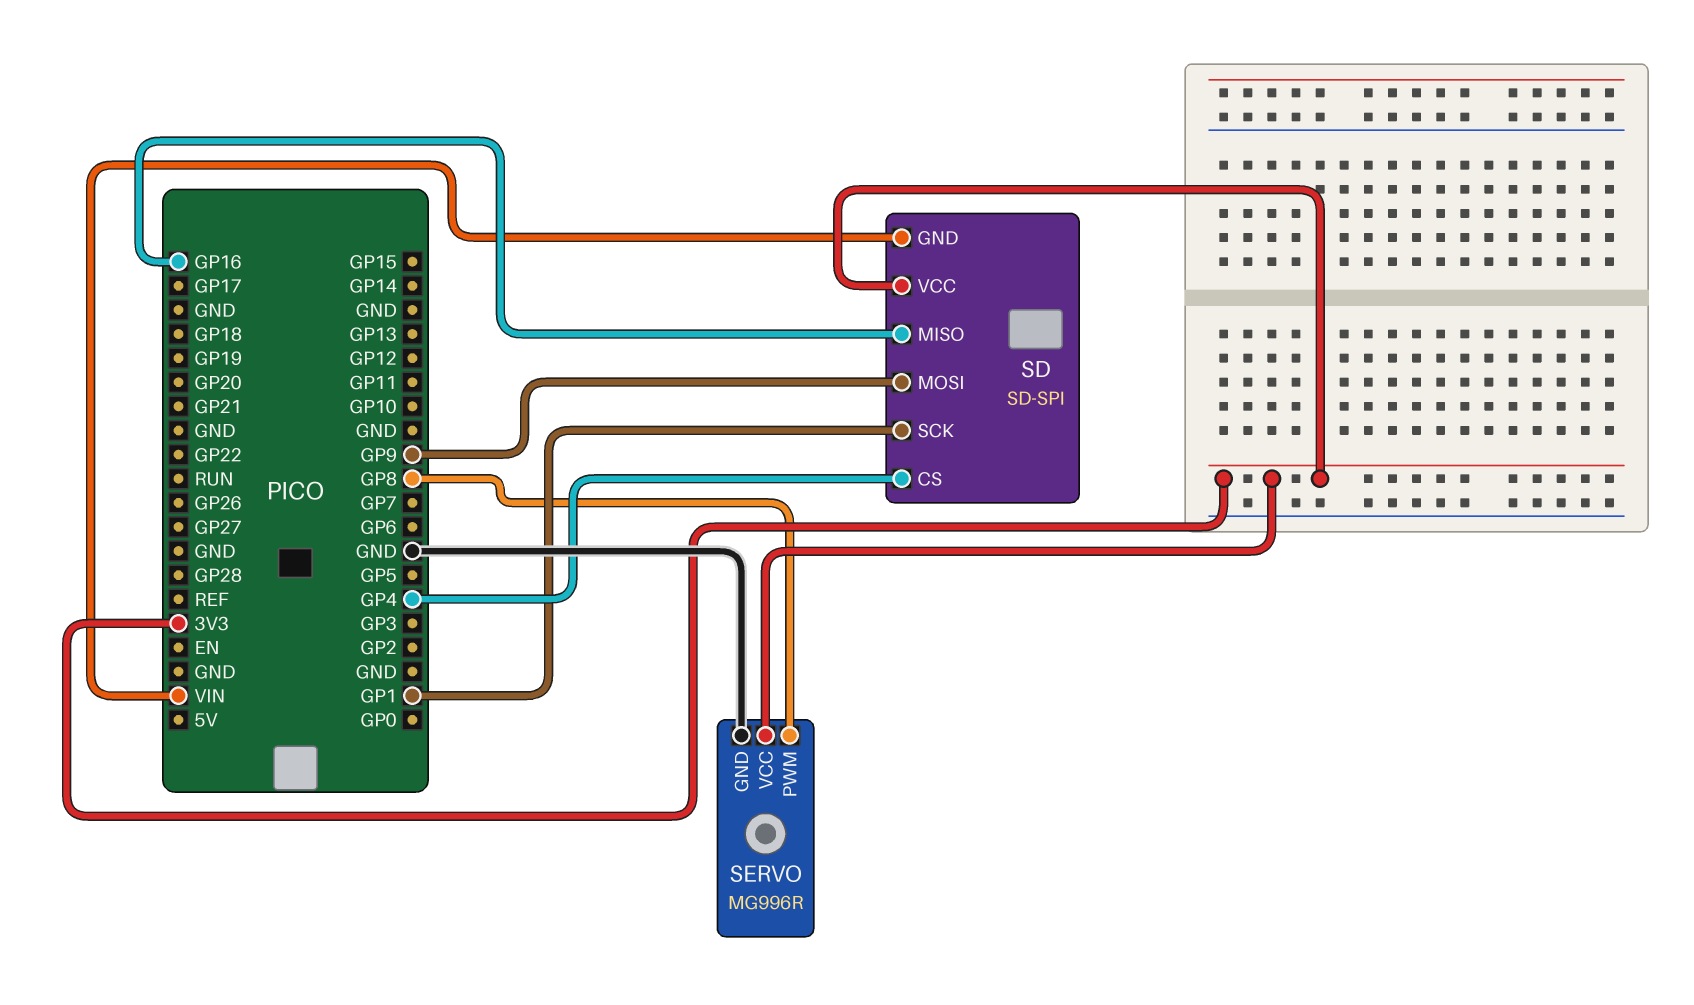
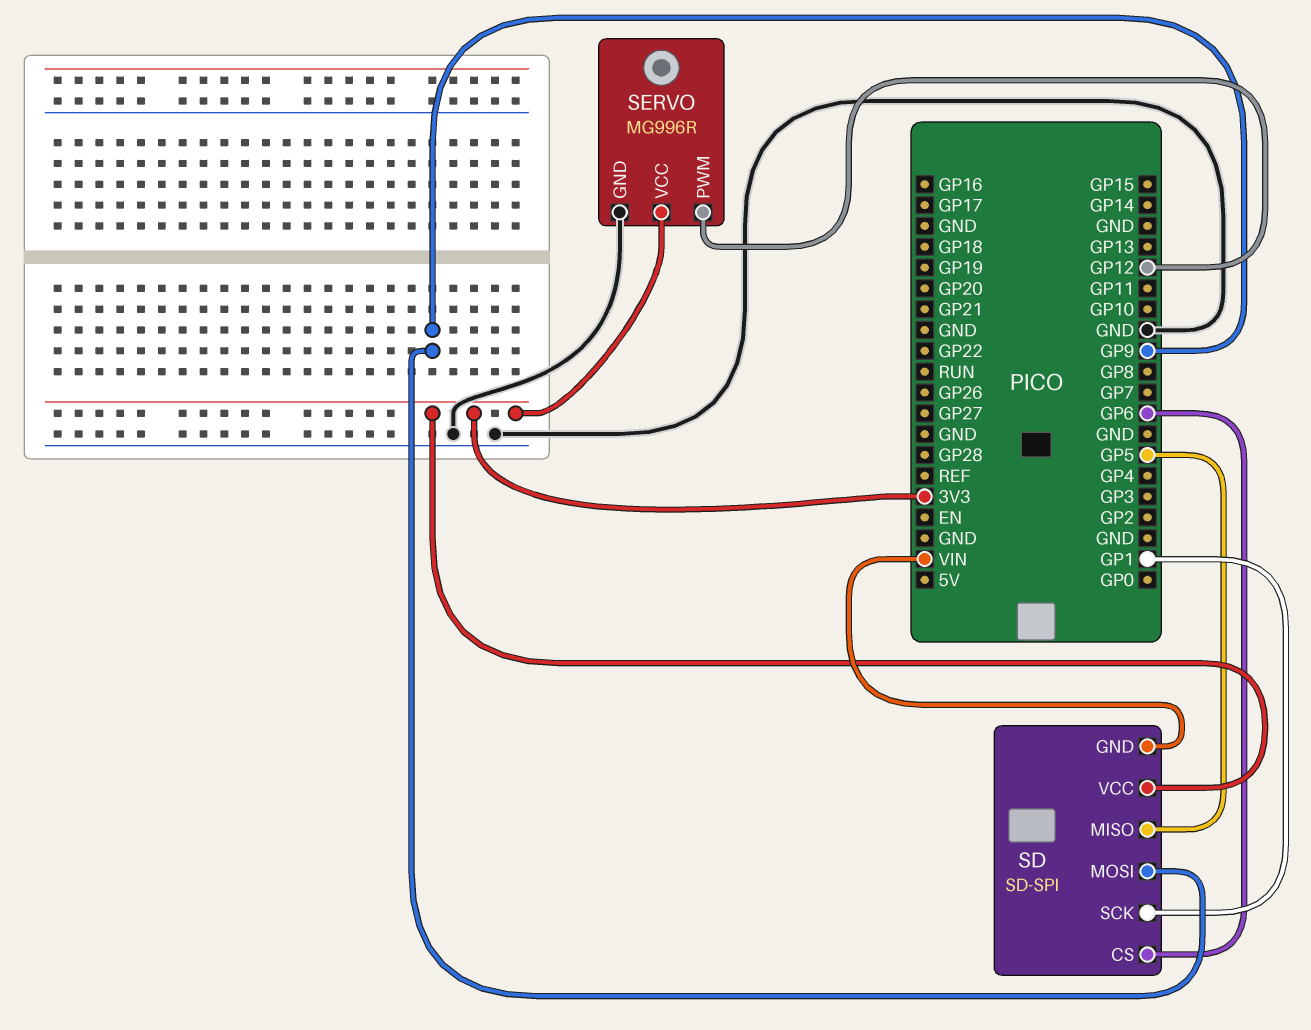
SD pin CS: GP4 -> GP6
SD pin MISO: GP16 -> GP5
SERVO pin PWM: GP8 -> GP12

